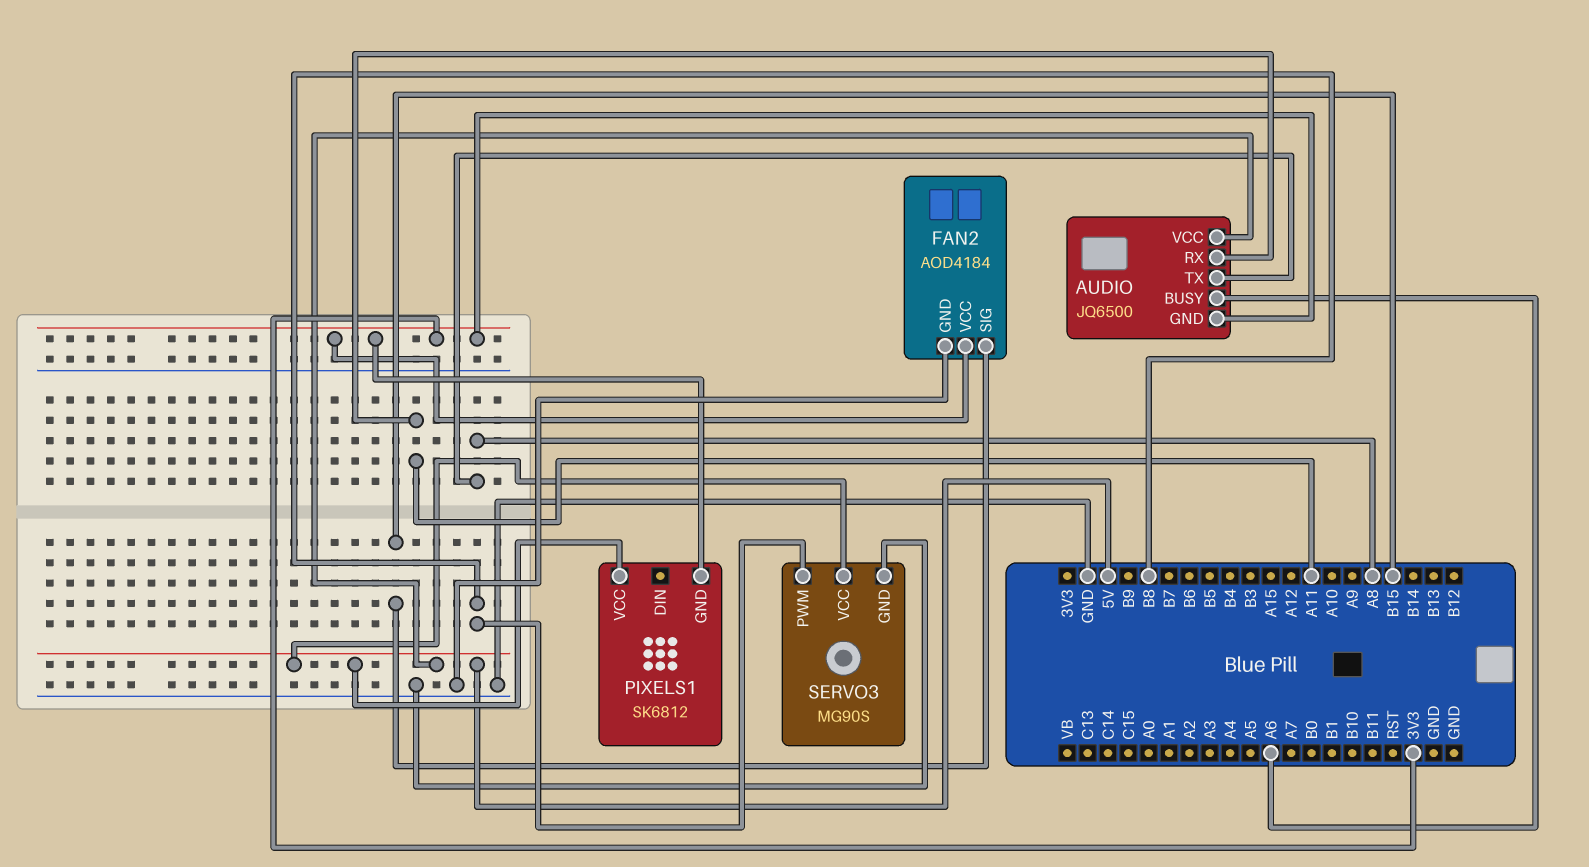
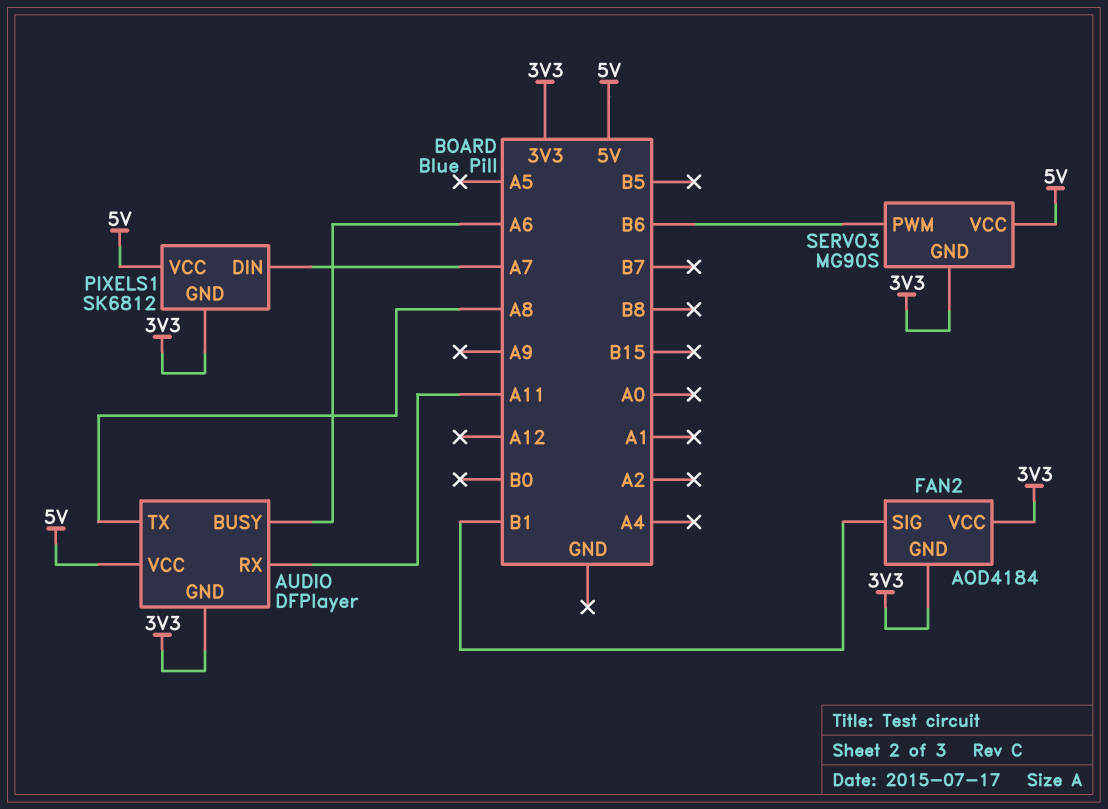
AUDIO: JQ6500 -> DFPlayer
FAN2 pin GND: GND -> 3V3
FAN2 pin SIG: B15 -> B1
PIXELS1 pin DIN: none -> A7
SERVO3 pin GND: GND -> 3V3
SERVO3 pin PWM: B8 -> B6

